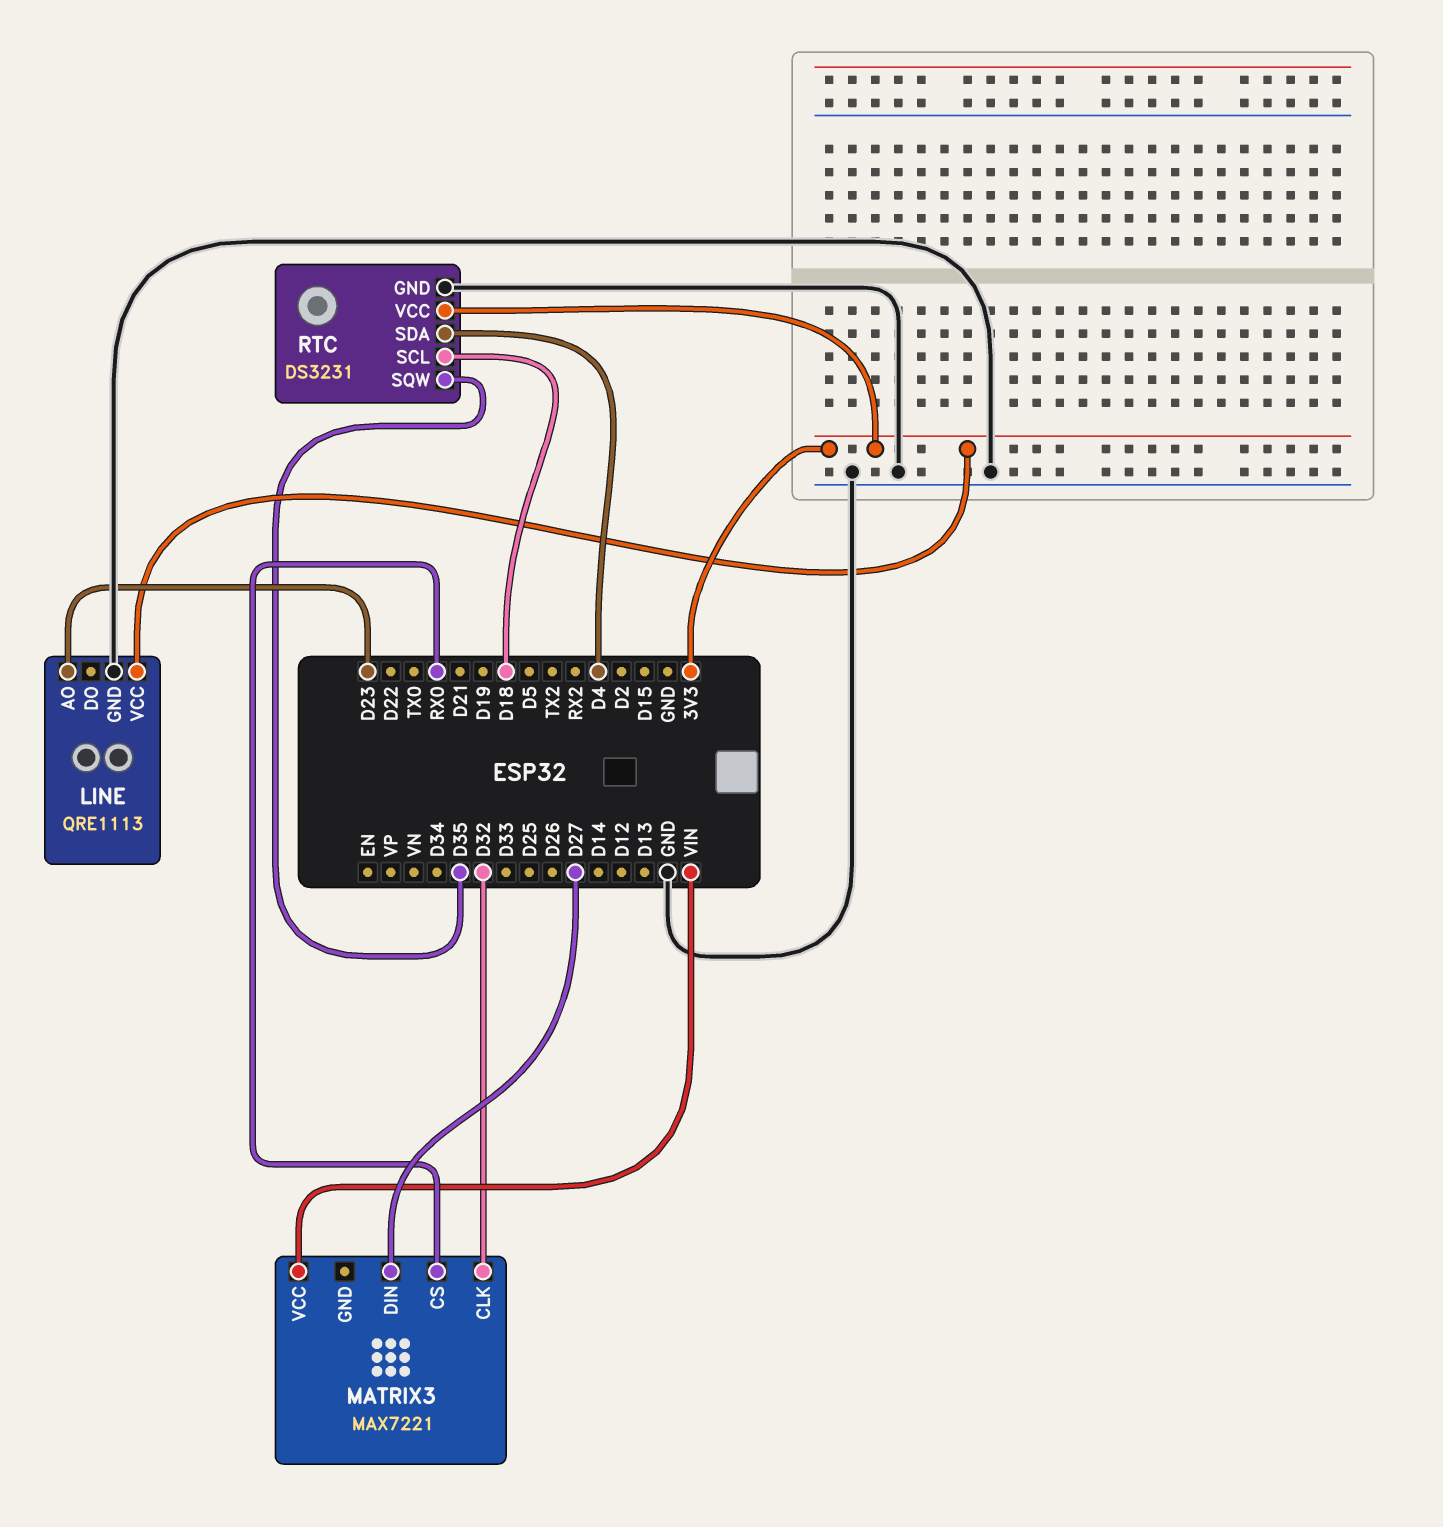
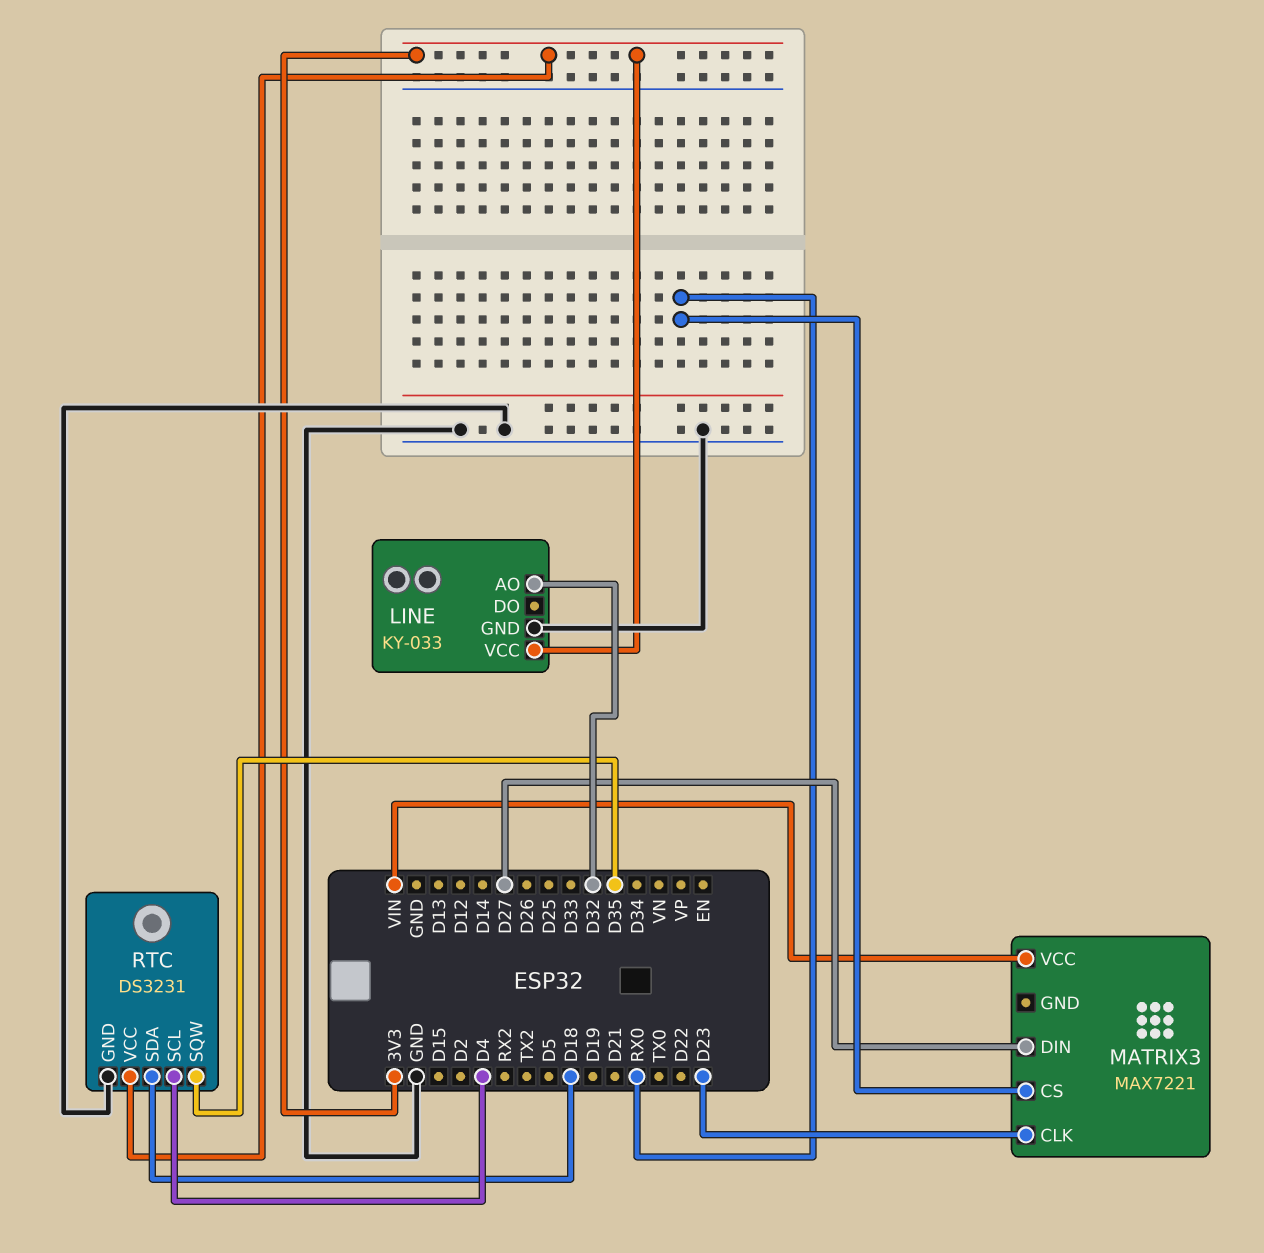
LINE: QRE1113 -> KY-033
LINE pin AO: D23 -> D32
MATRIX3 pin CLK: D32 -> D23
RTC pin SCL: D18 -> D4
RTC pin SDA: D4 -> D18

